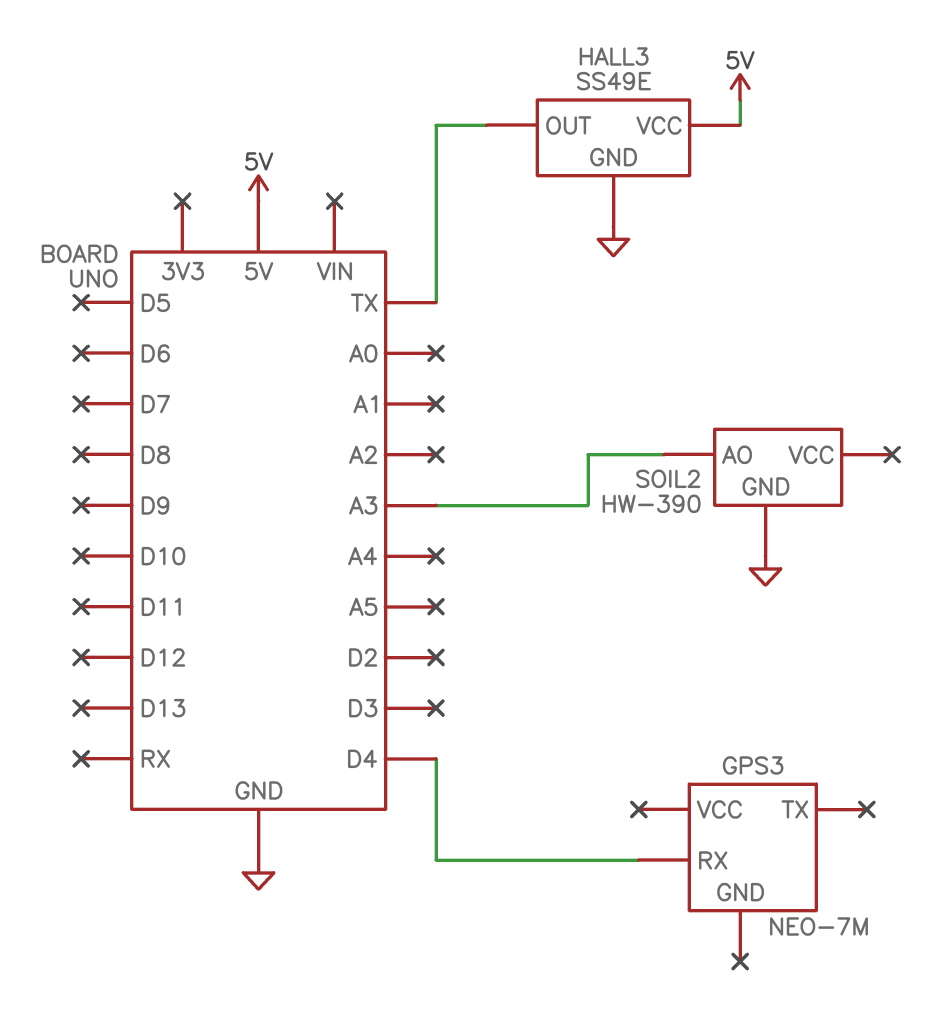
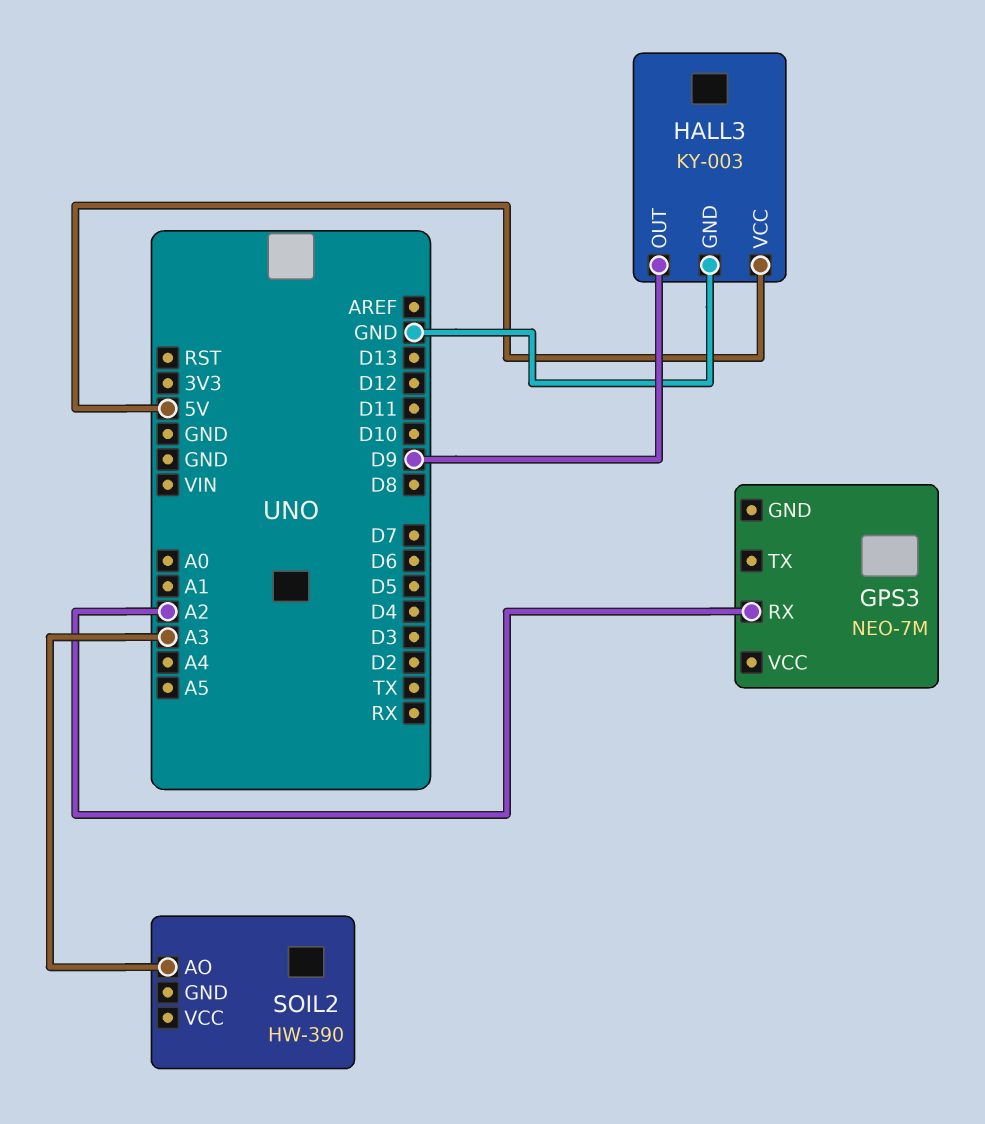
GPS3 pin RX: D4 -> A2
HALL3: SS49E -> KY-003
HALL3 pin OUT: TX -> D9
SOIL2 pin GND: GND -> none

